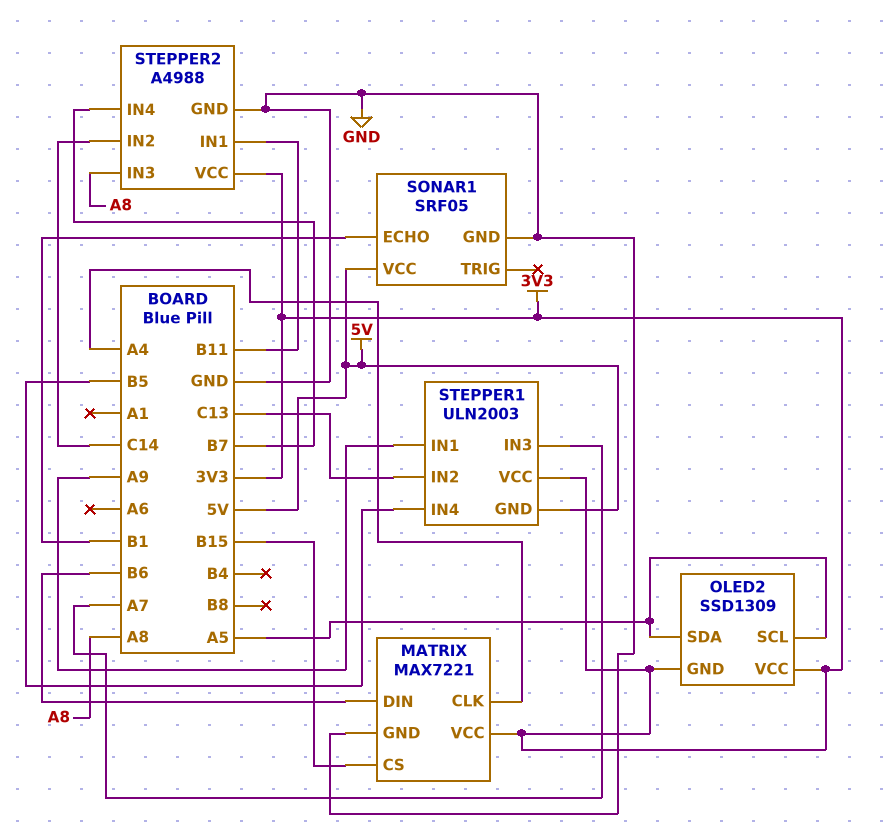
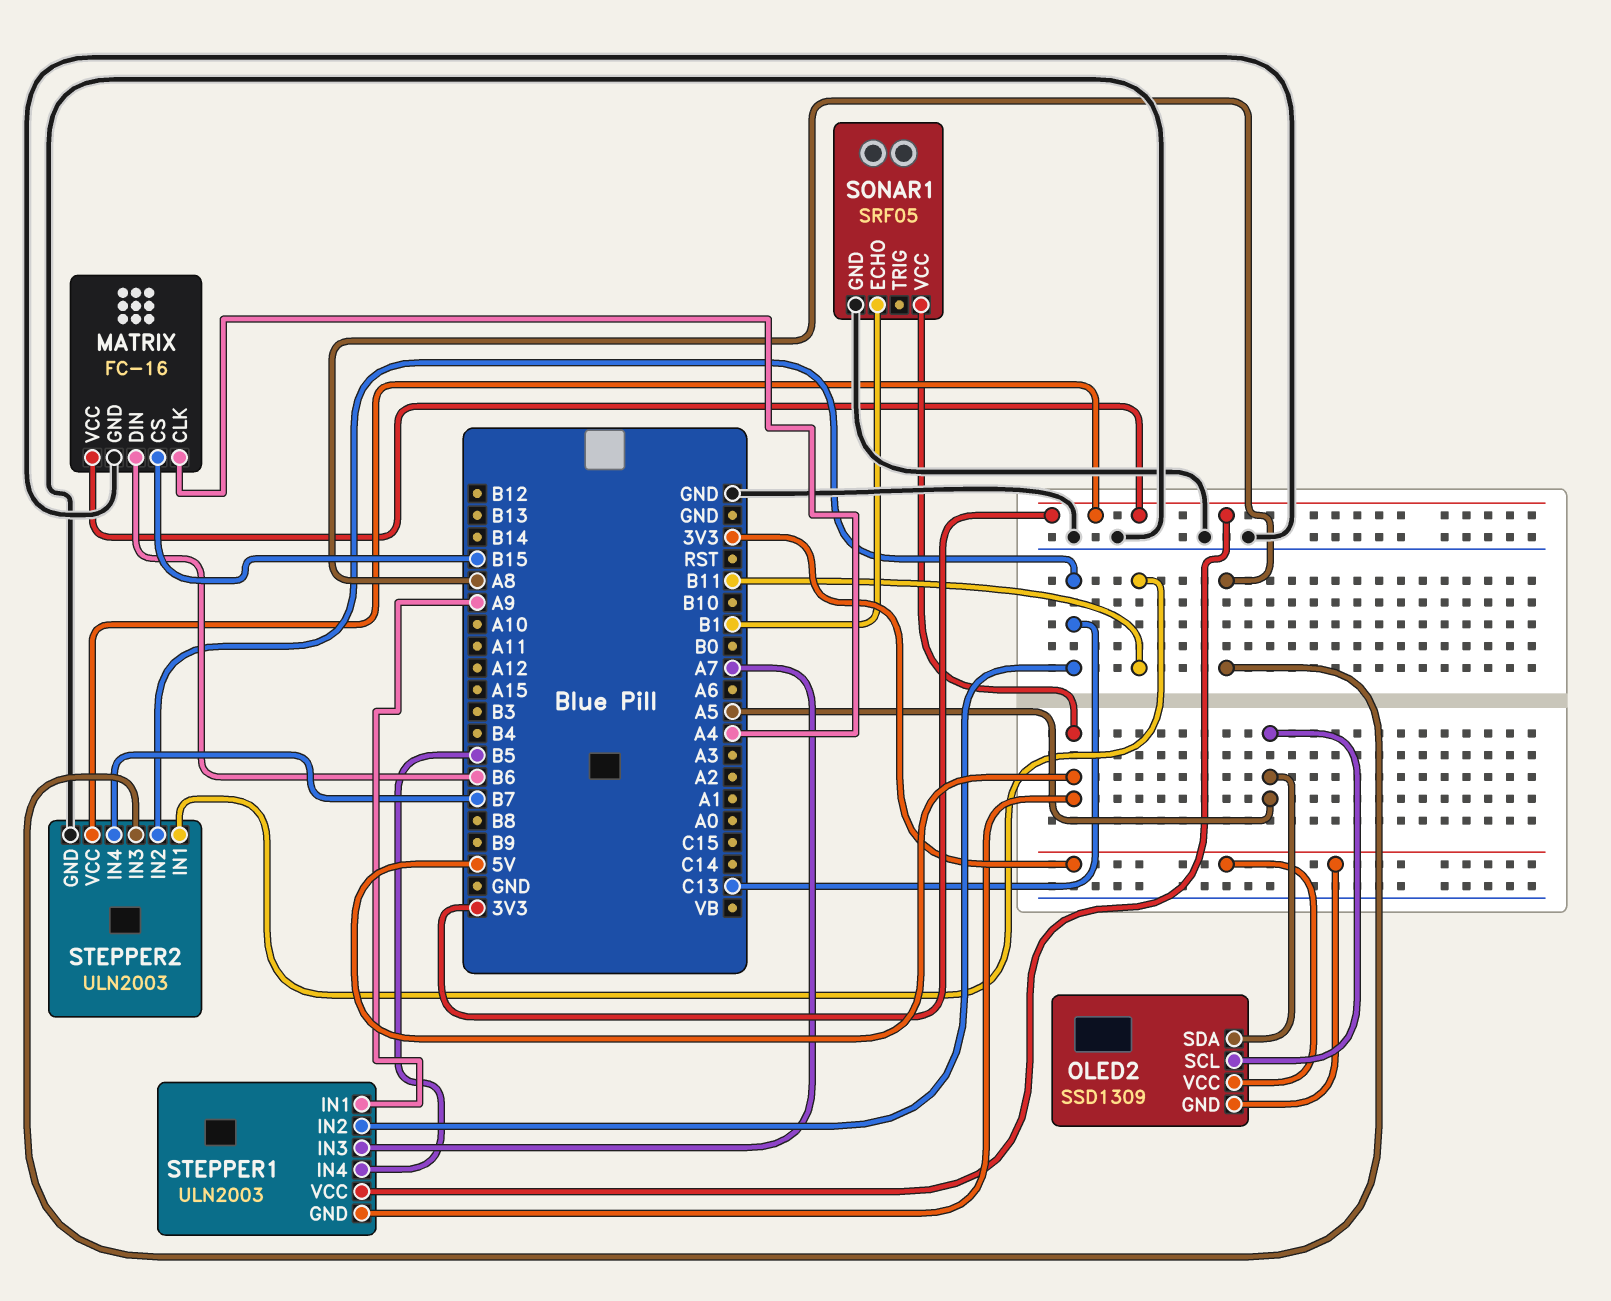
MATRIX: MAX7221 -> FC-16
STEPPER2: A4988 -> ULN2003
STEPPER2 pin IN2: C14 -> C13

